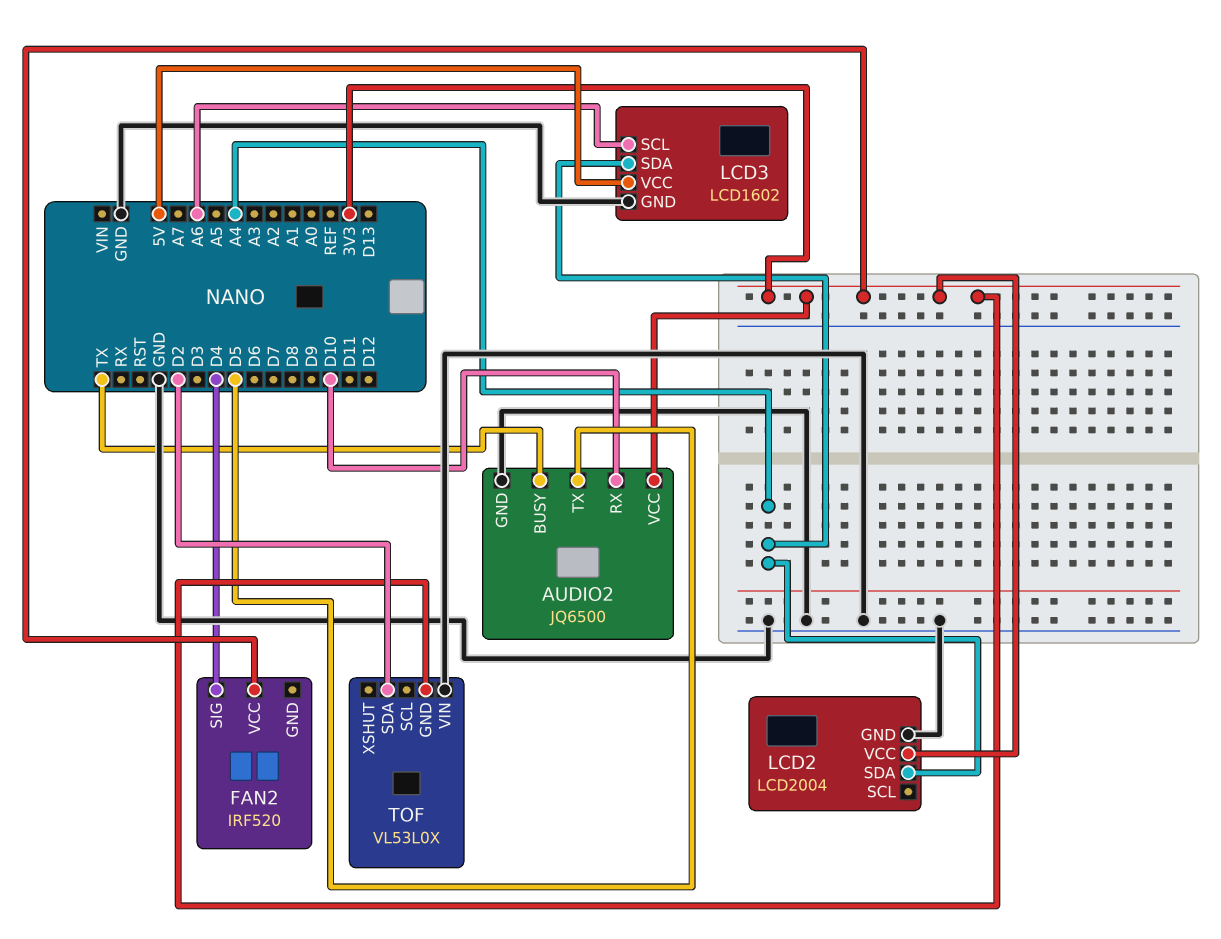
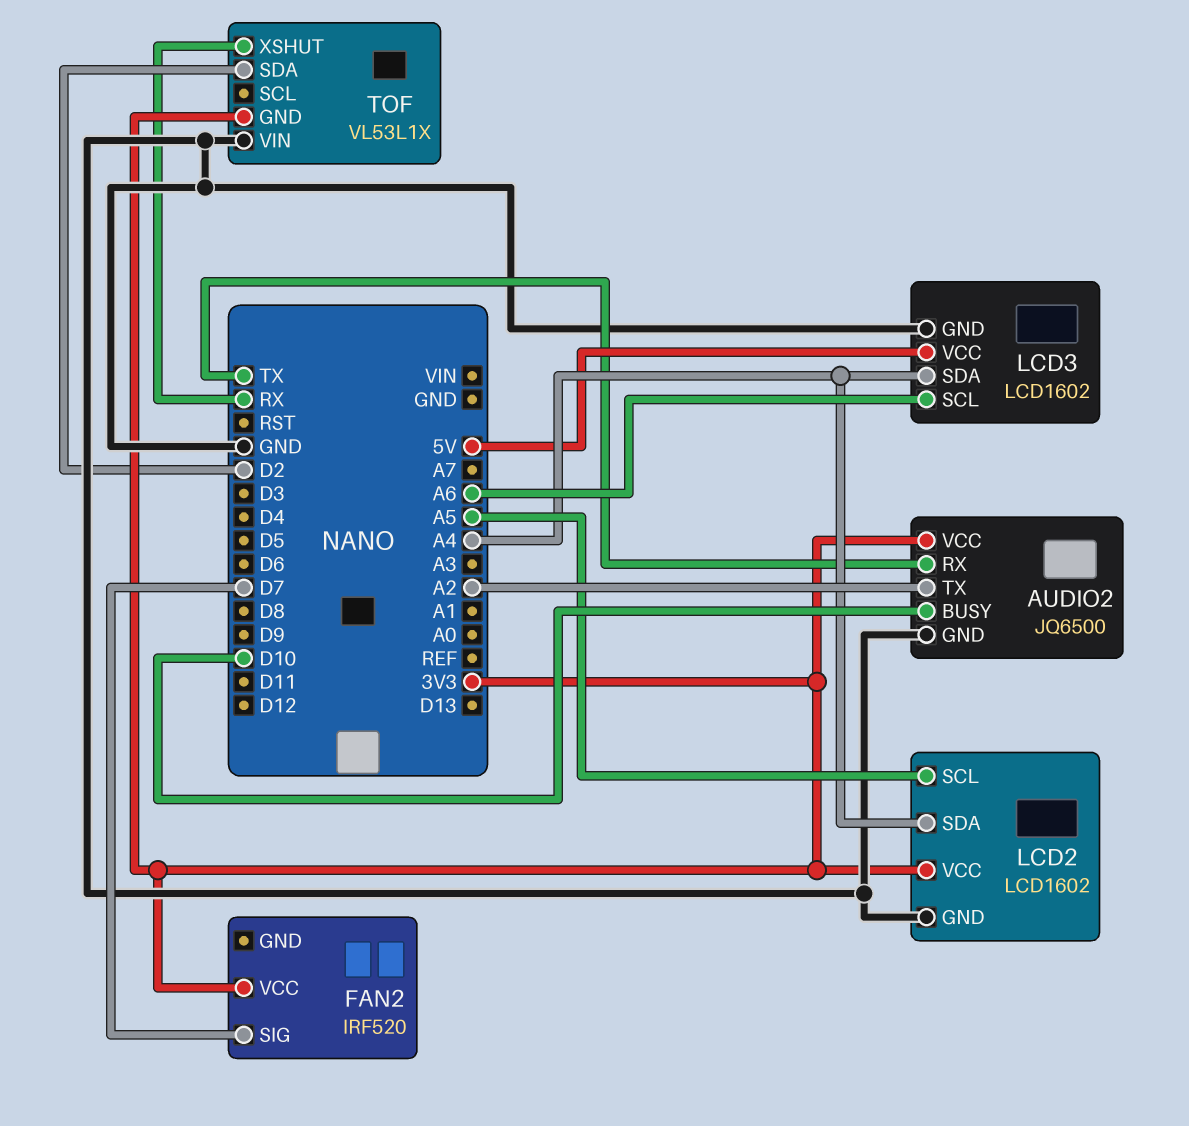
AUDIO2 pin BUSY: TX -> D10
AUDIO2 pin RX: D10 -> TX
AUDIO2 pin TX: D5 -> A2
FAN2 pin SIG: D4 -> D7
LCD2: LCD2004 -> LCD1602
LCD2 pin SCL: none -> A5
TOF: VL53L0X -> VL53L1X
TOF pin XSHUT: none -> RX

